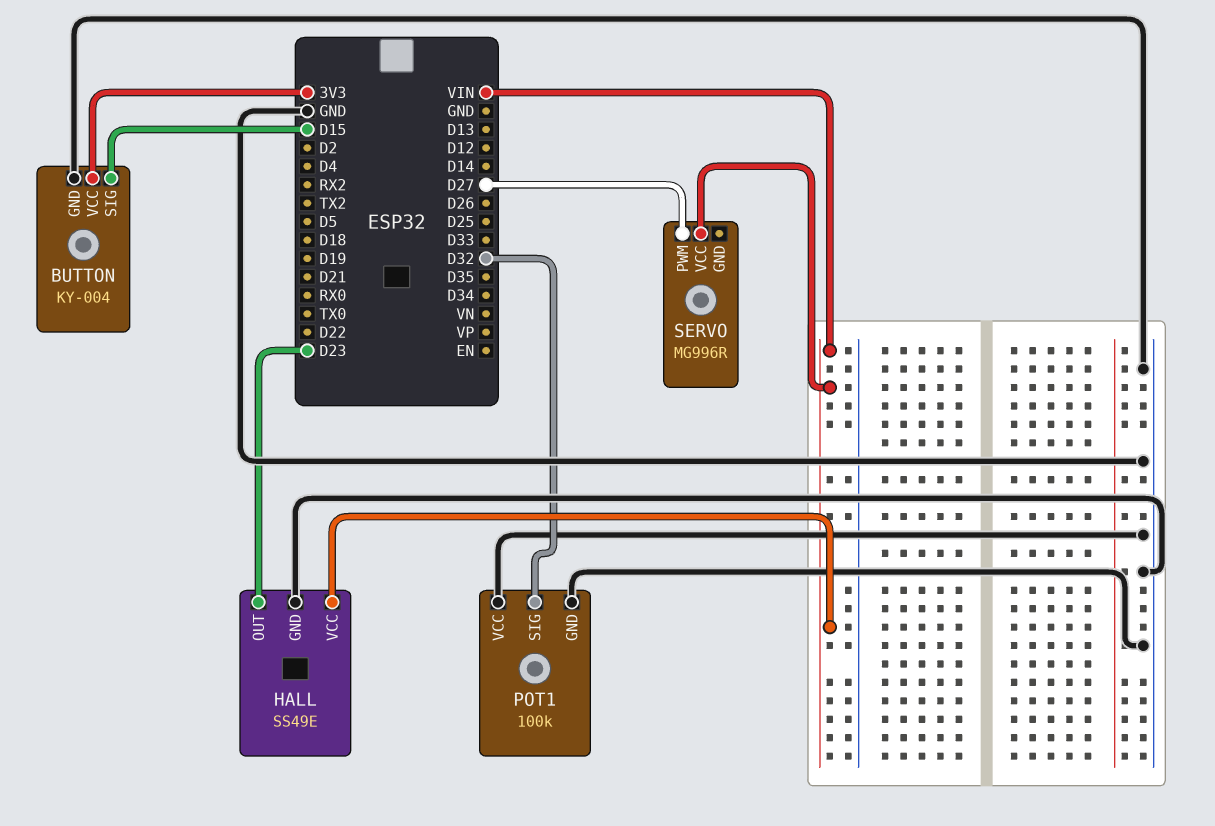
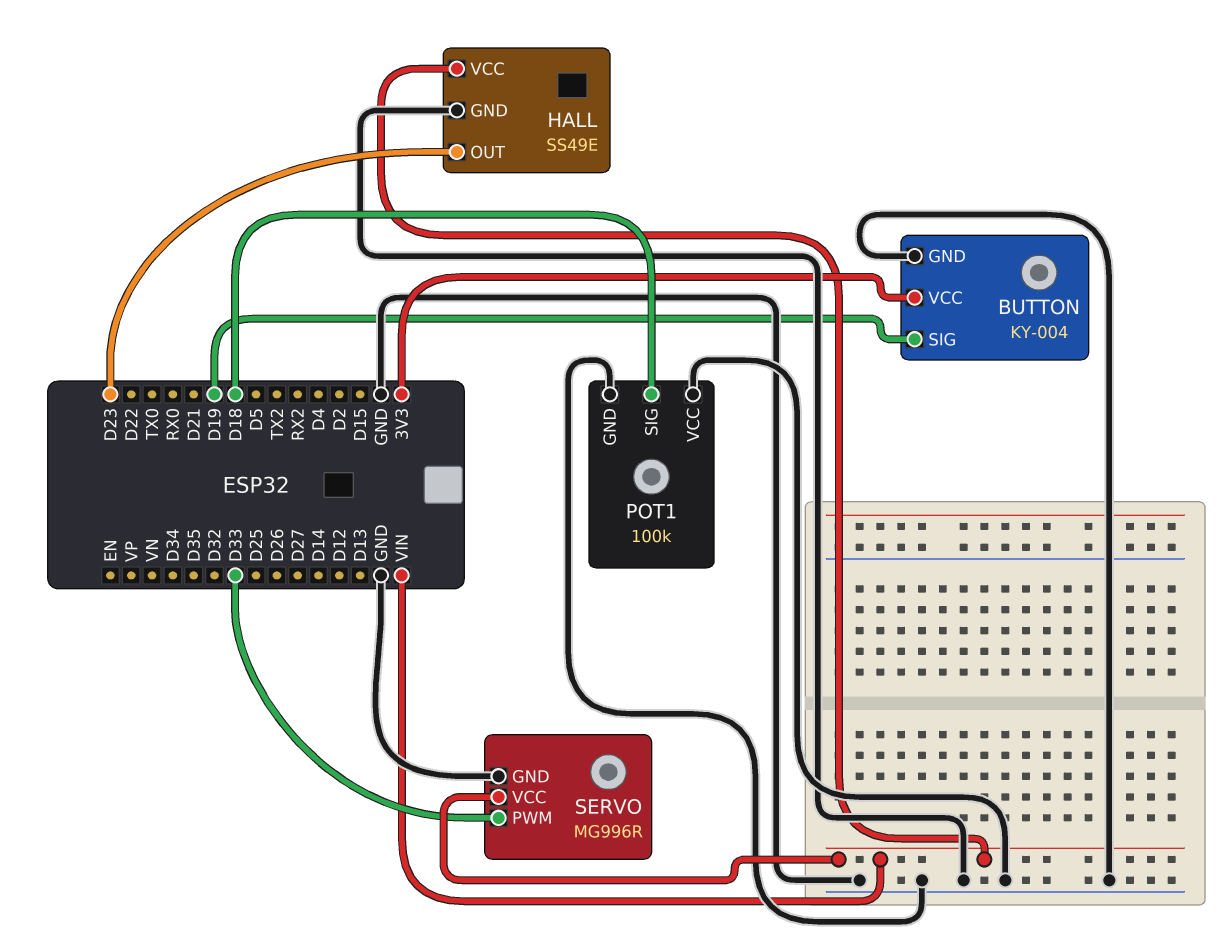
BUTTON pin SIG: D15 -> D19
POT1 pin SIG: D32 -> D18
SERVO pin GND: none -> GND
SERVO pin PWM: D27 -> D33

